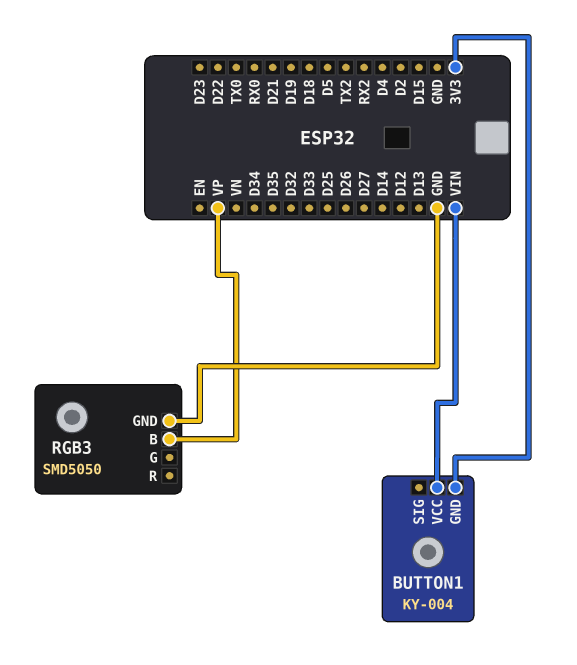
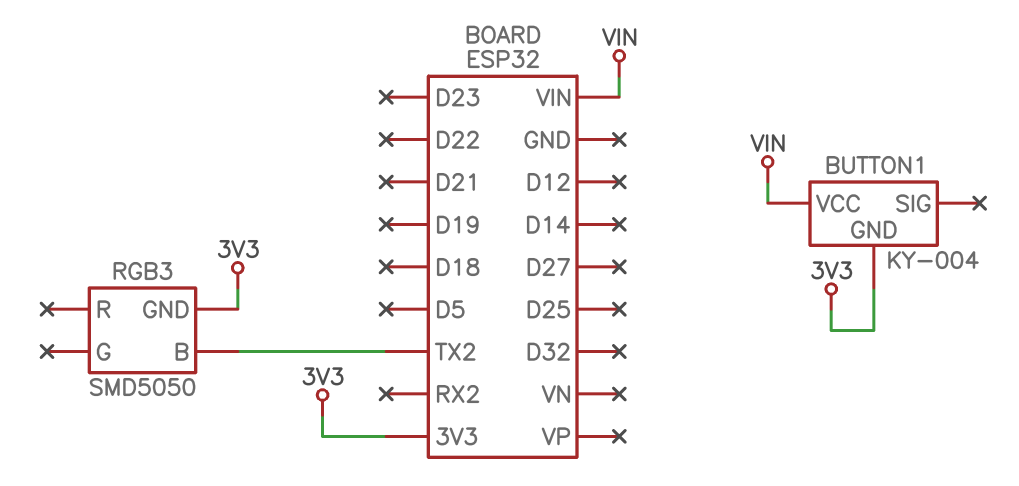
RGB3 pin B: VP -> TX2
RGB3 pin GND: GND -> 3V3

